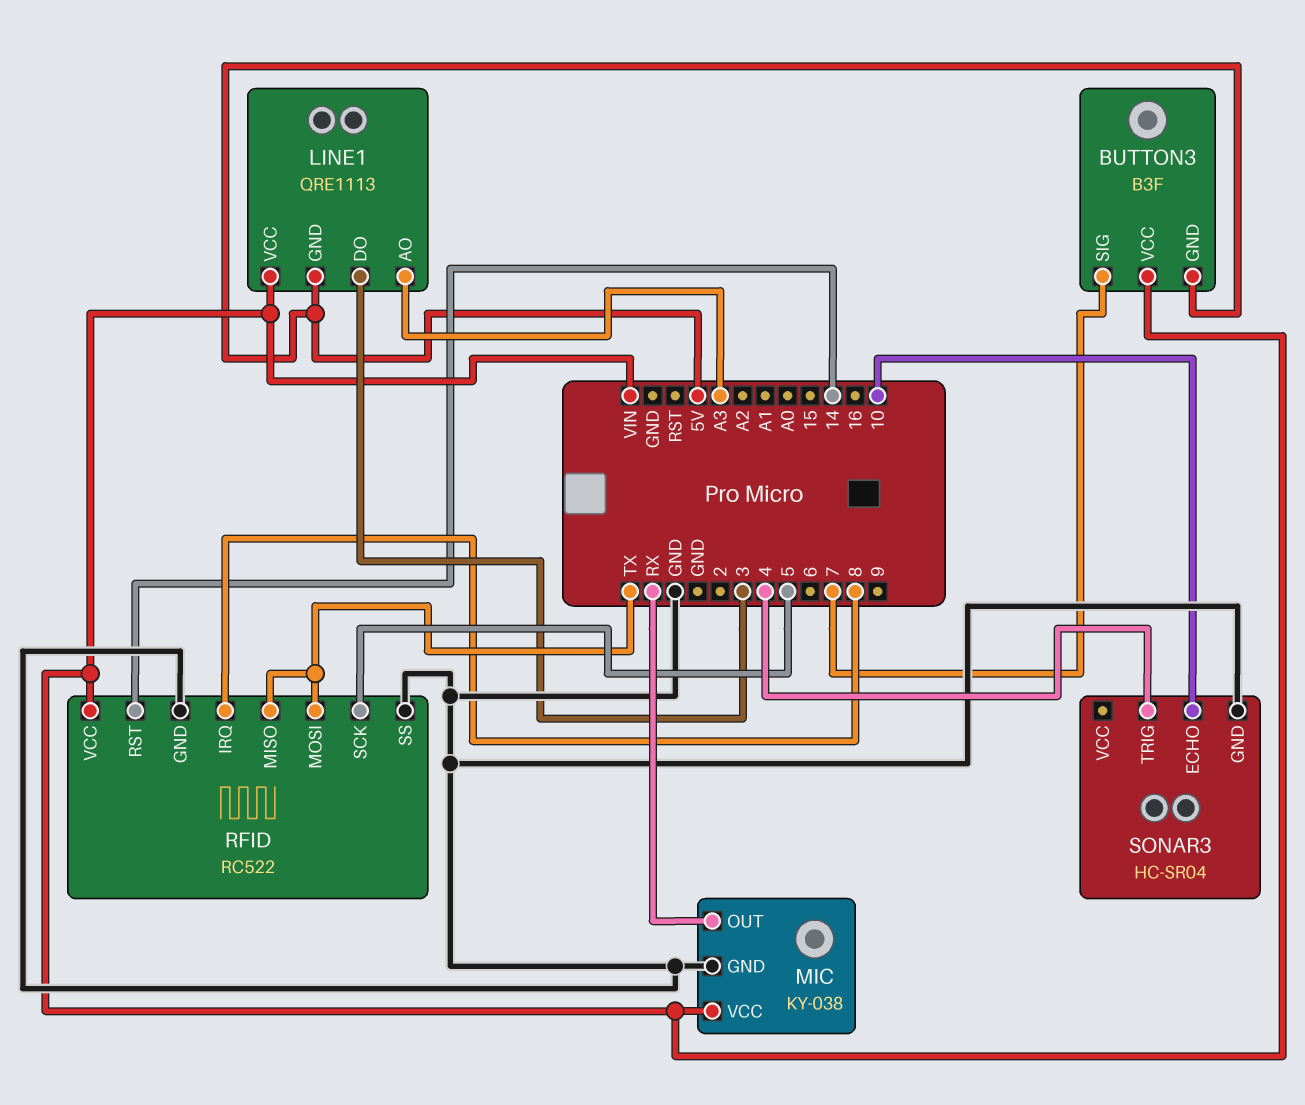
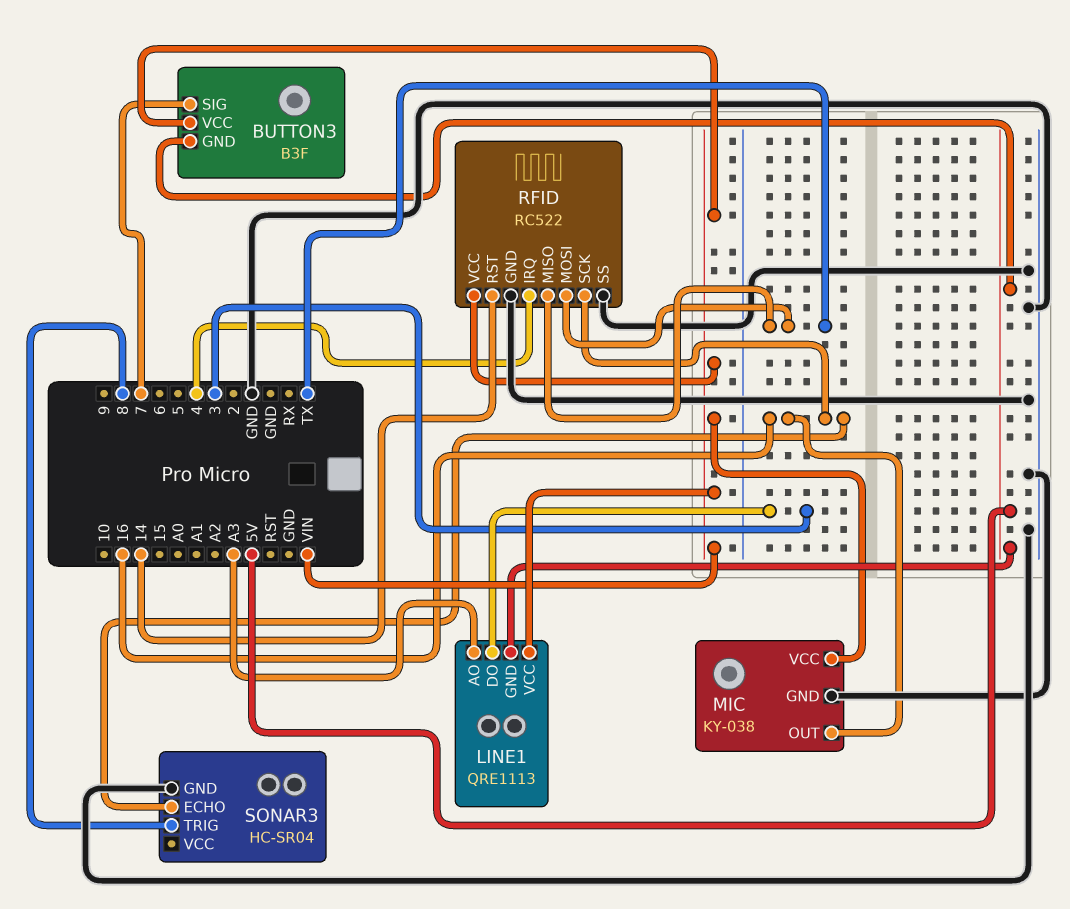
MIC pin OUT: RX -> 16
RFID pin IRQ: 8 -> 4
RFID pin SCK: 5 -> 16
SONAR3 pin ECHO: 10 -> 16
SONAR3 pin TRIG: 4 -> 8

